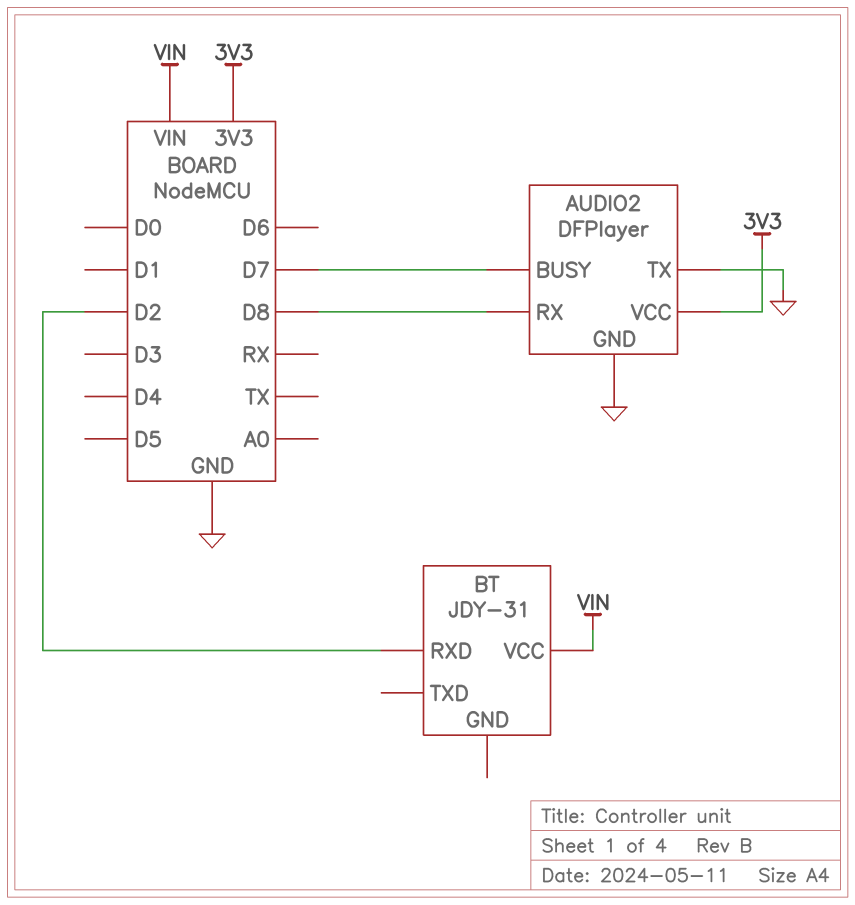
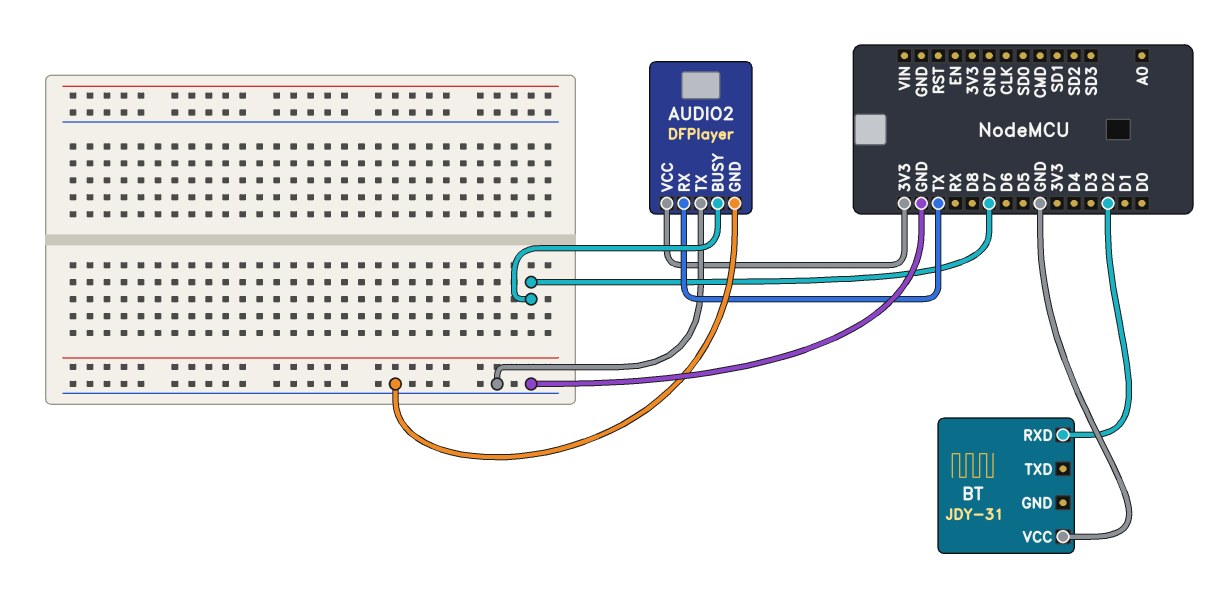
AUDIO2 pin RX: D8 -> TX
BT pin VCC: VIN -> GND

